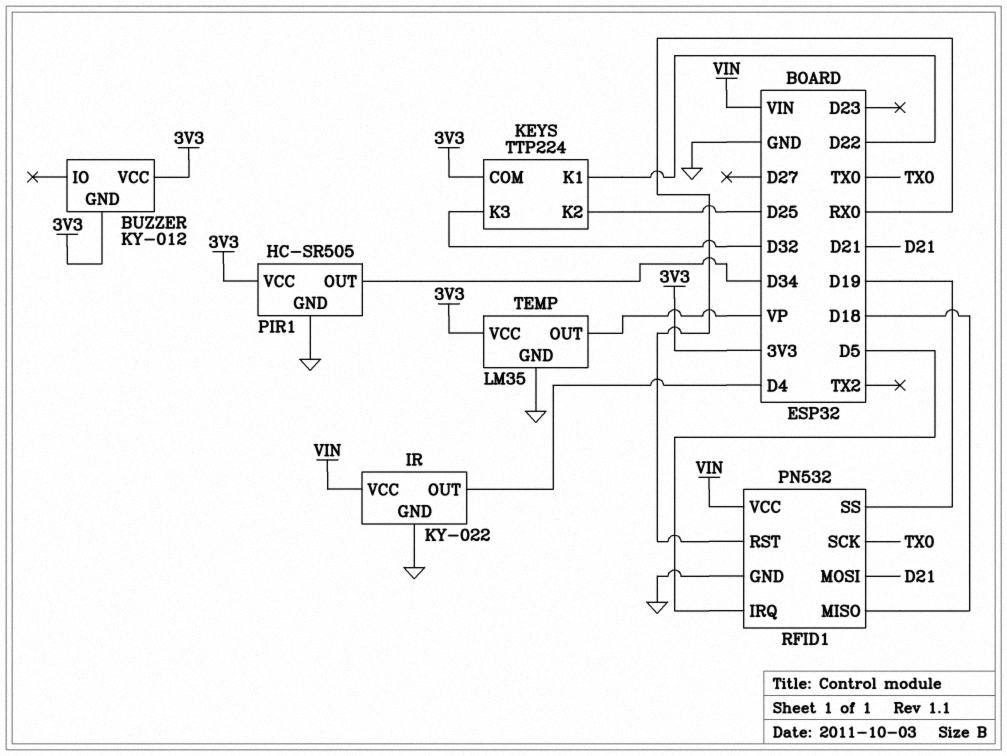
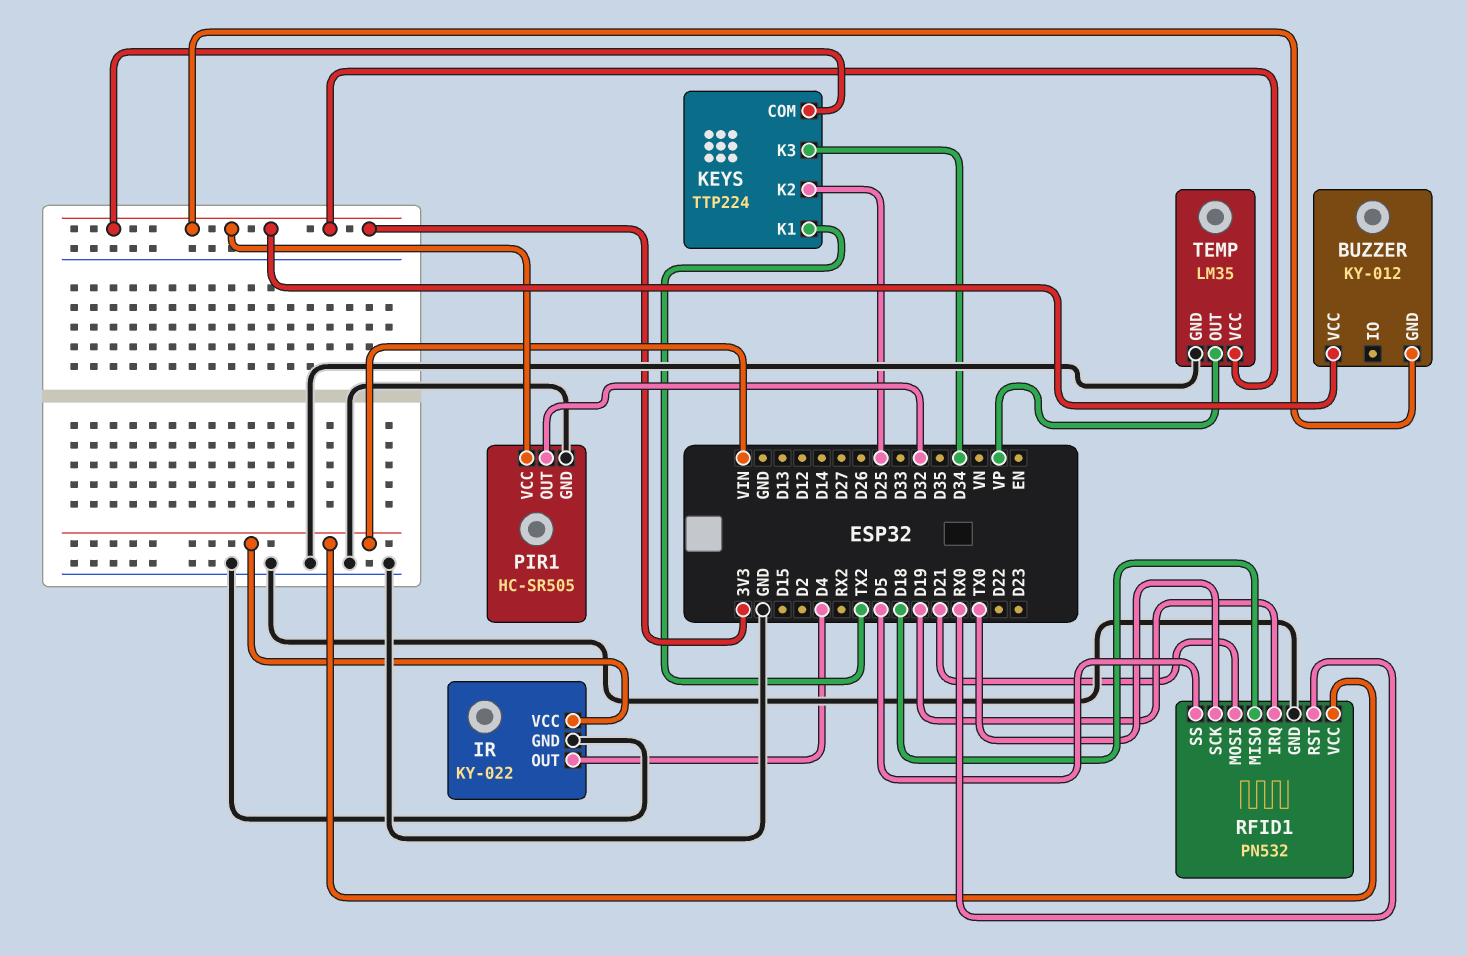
KEYS pin K1: D22 -> TX2
KEYS pin K3: D32 -> D34
PIR1 pin OUT: D34 -> D32
RFID1 pin IRQ: D5 -> D19
RFID1 pin SS: D19 -> D5

